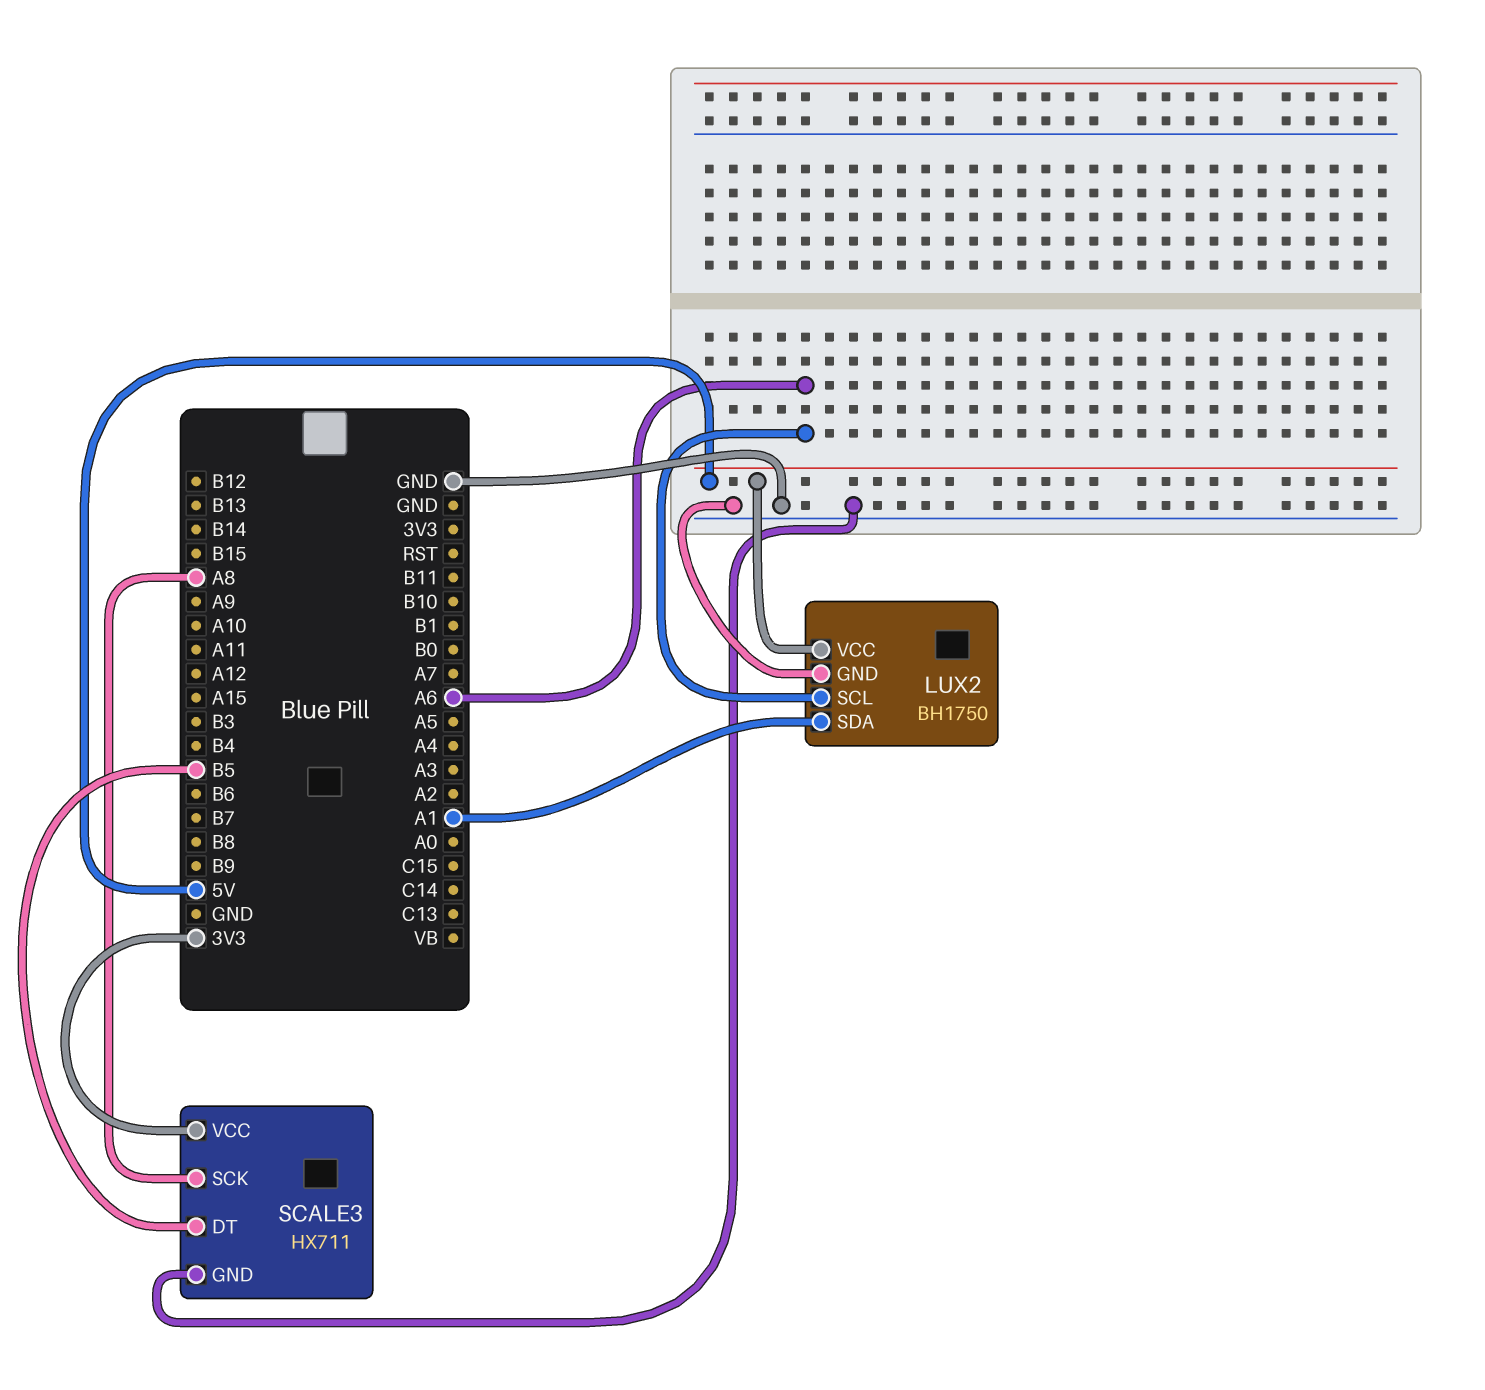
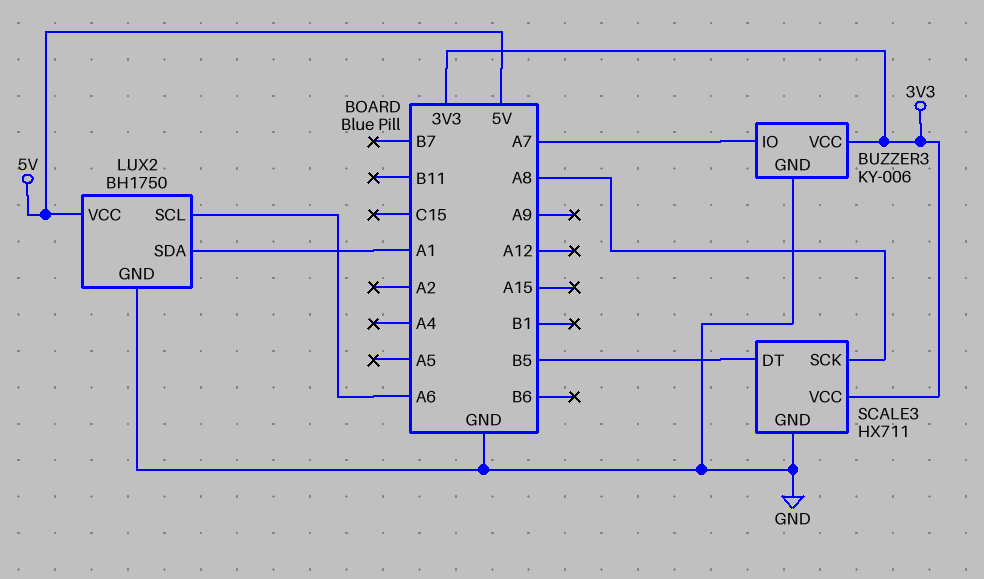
BUZZER3: none -> KY-006
BUZZER3 pin GND: none -> GND
BUZZER3 pin IO: none -> A7
BUZZER3 pin VCC: none -> 3V3

